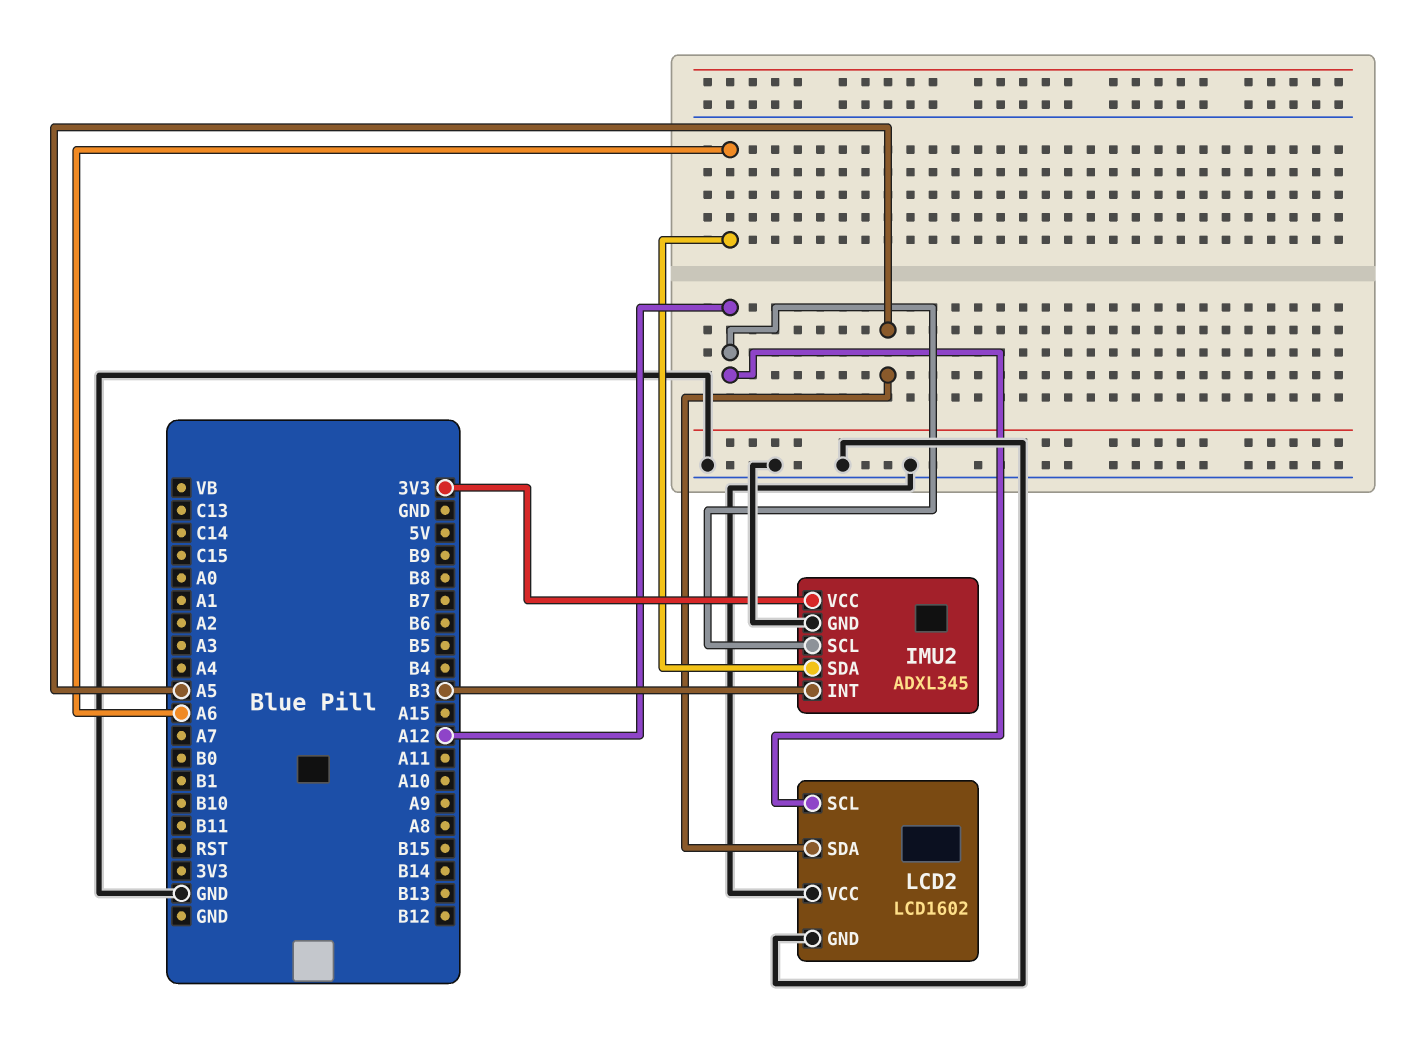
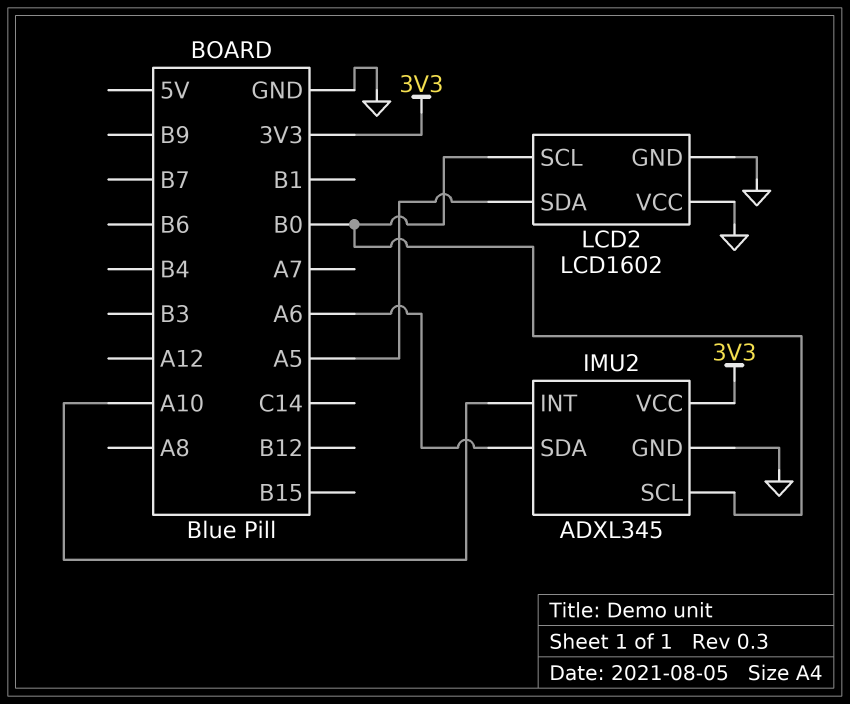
IMU2 pin INT: B3 -> A10
IMU2 pin SCL: A12 -> B0
LCD2 pin SCL: A12 -> B0

